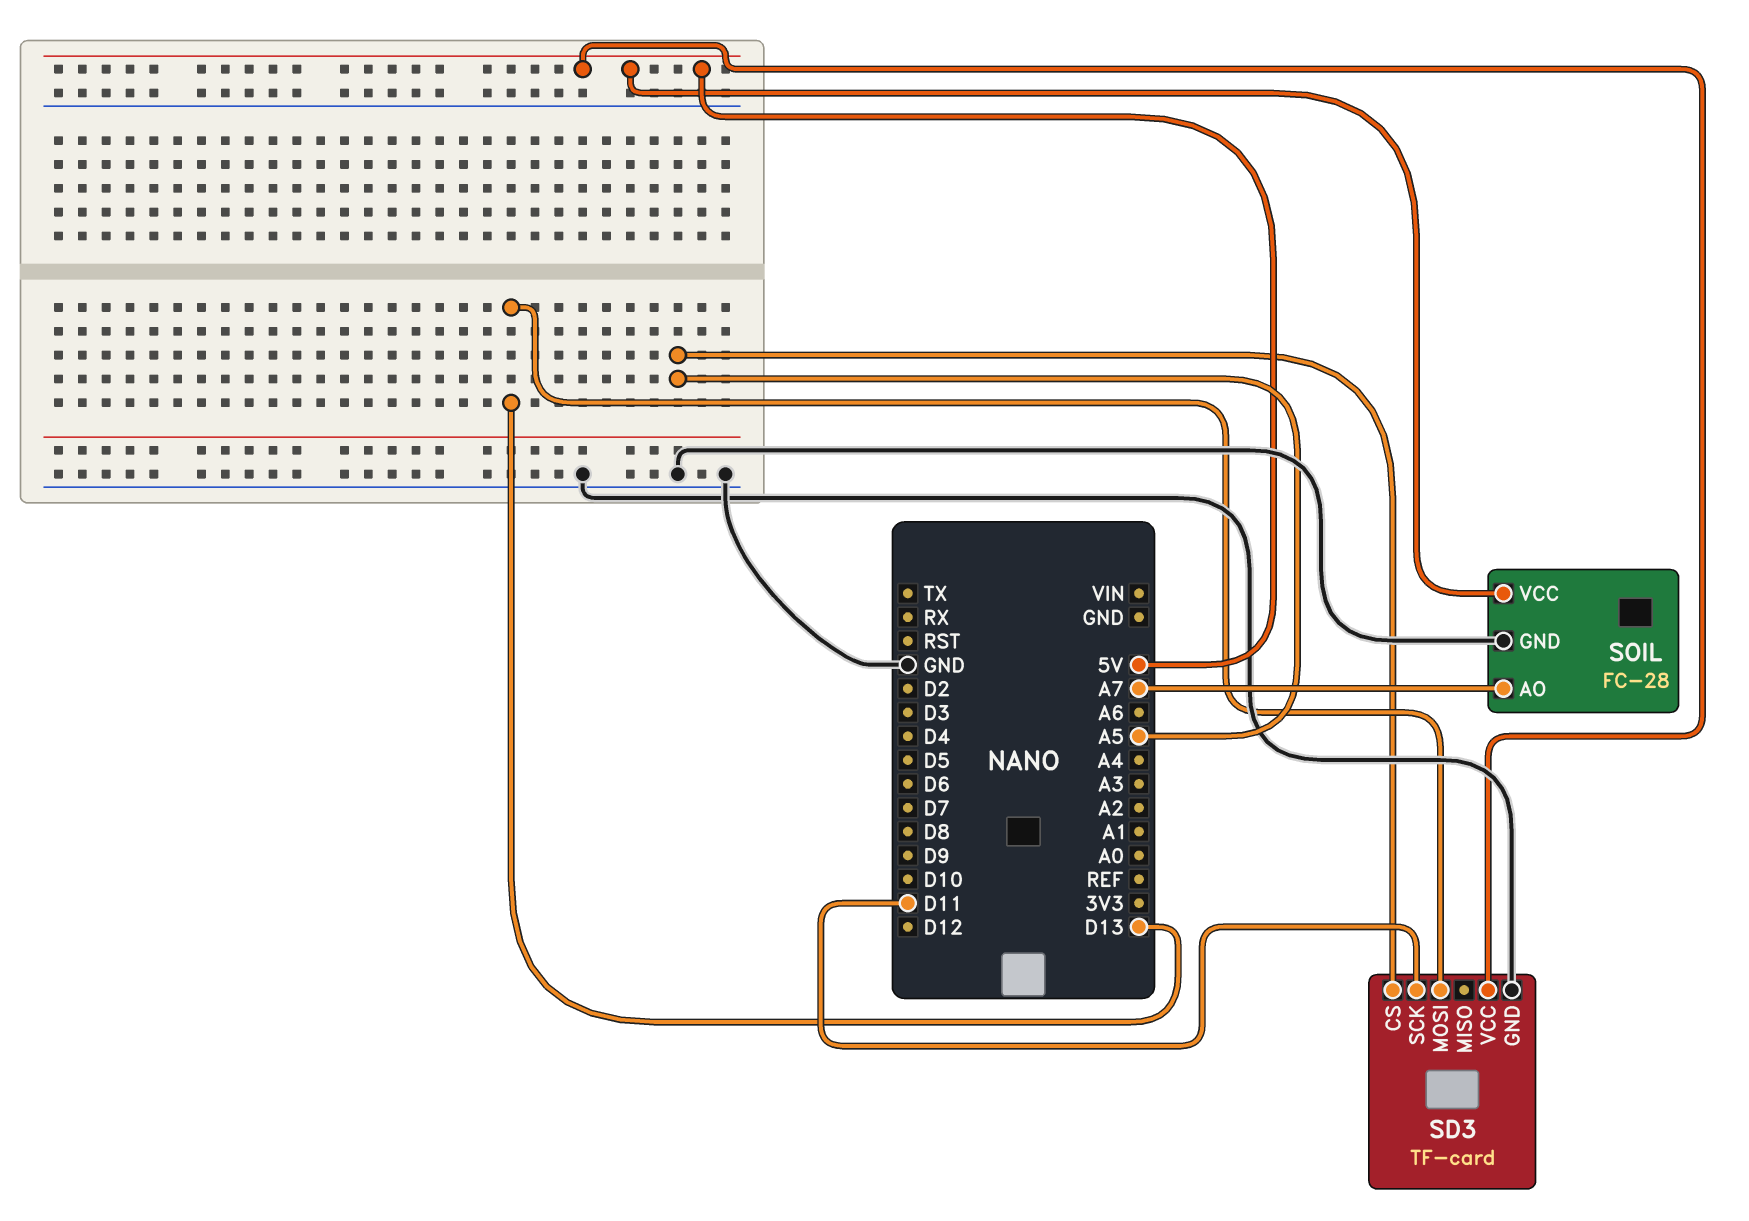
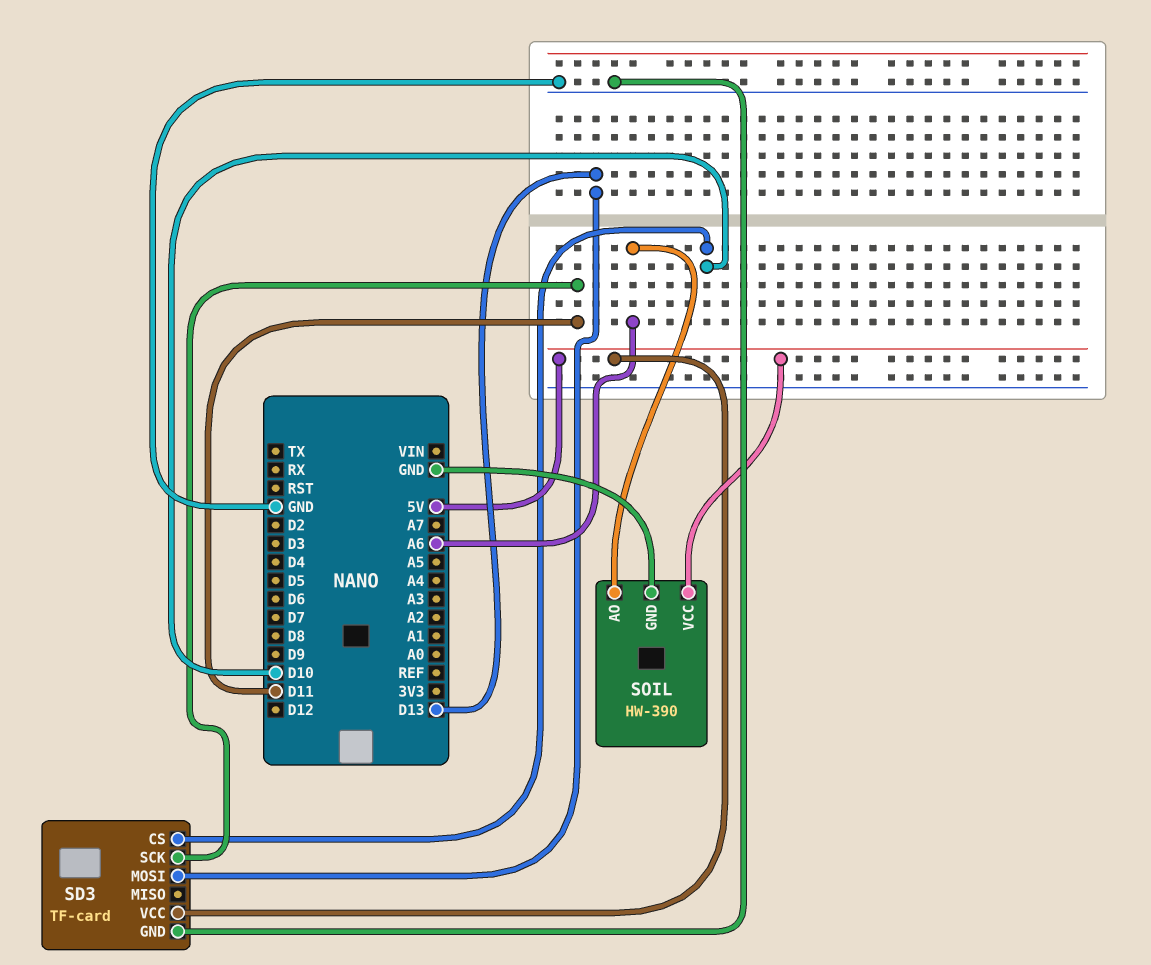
SD3 pin CS: A5 -> D10
SOIL: FC-28 -> HW-390
SOIL pin AO: A7 -> A6

